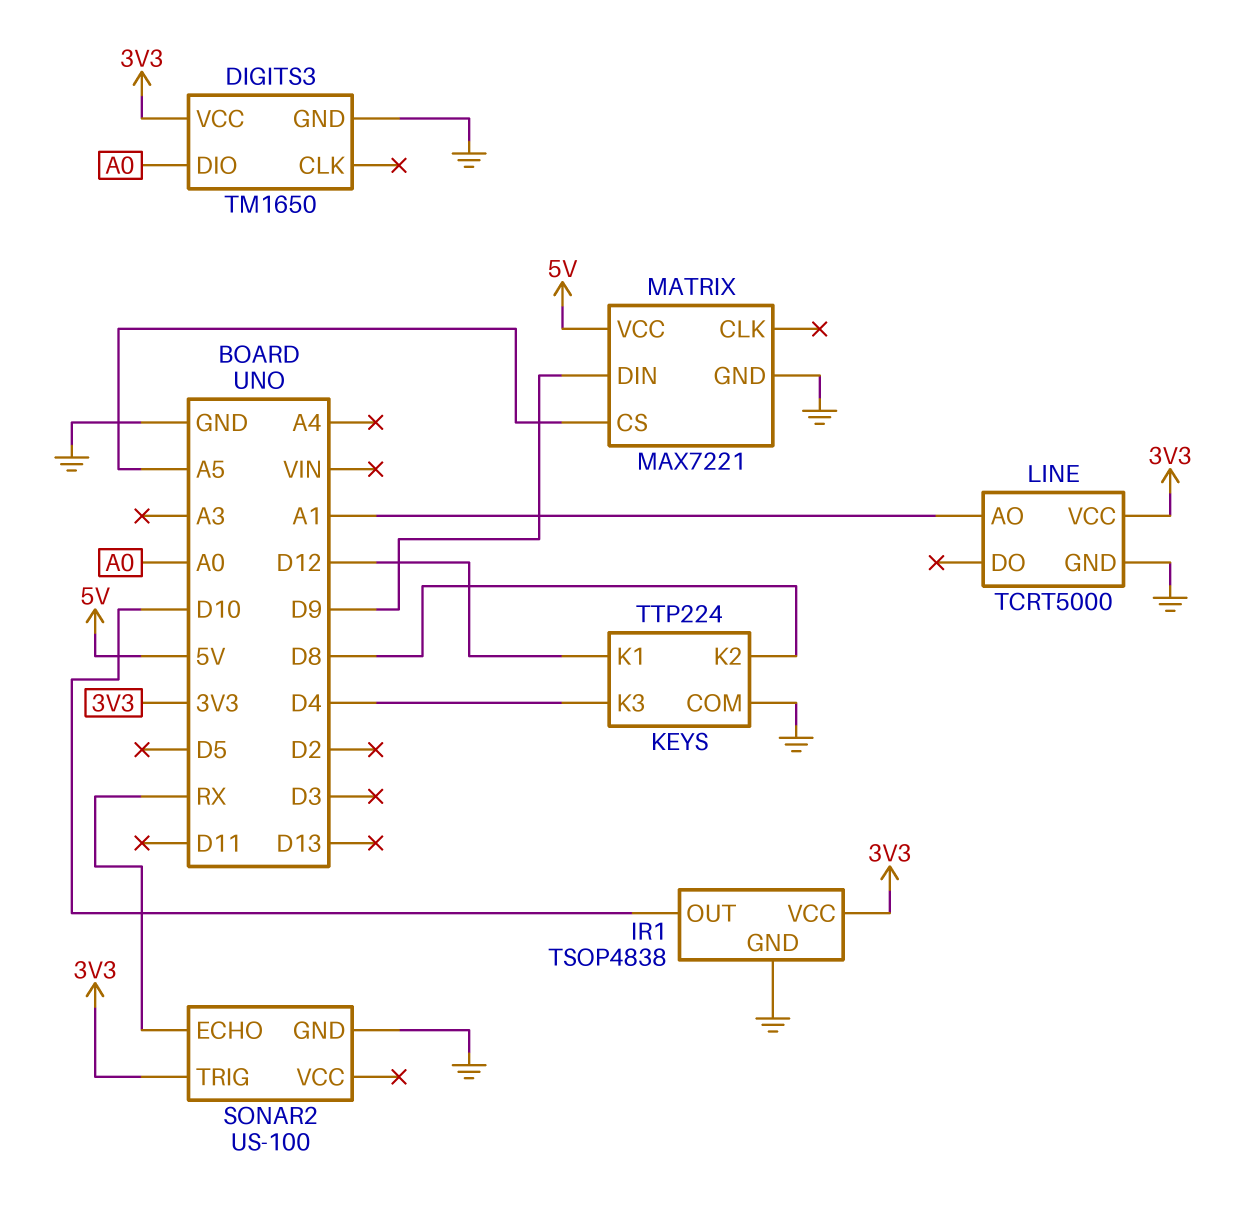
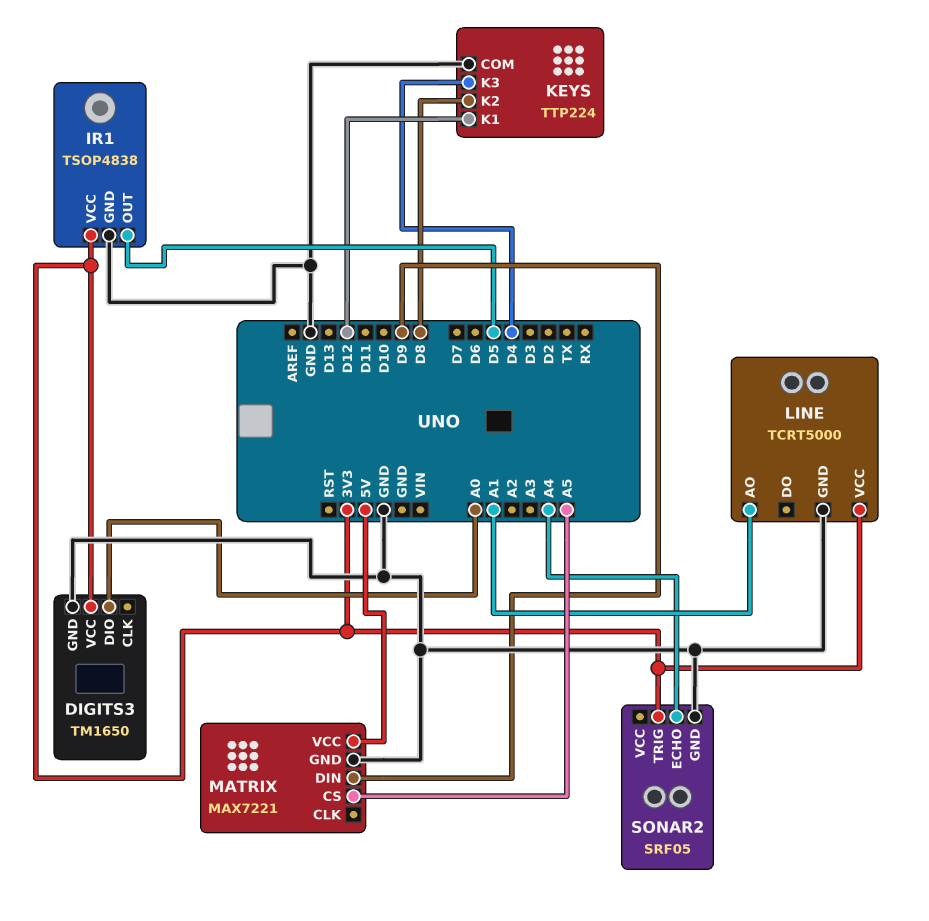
IR1 pin OUT: D10 -> D5
SONAR2: US-100 -> SRF05
SONAR2 pin ECHO: RX -> A4

